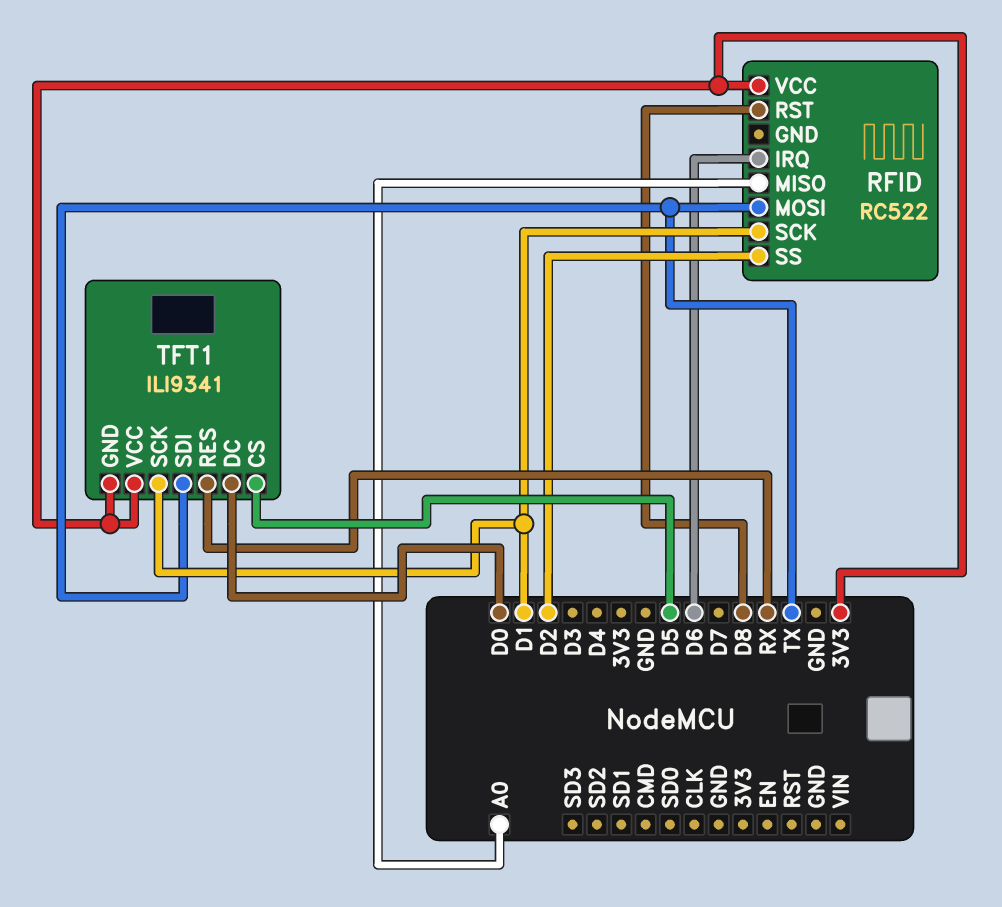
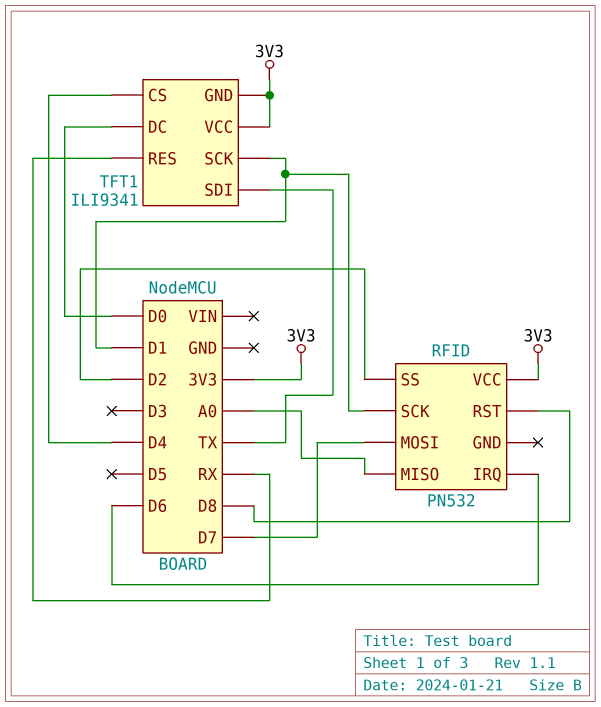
RFID: RC522 -> PN532
RFID pin MOSI: TX -> D7
TFT1 pin CS: D5 -> D4

